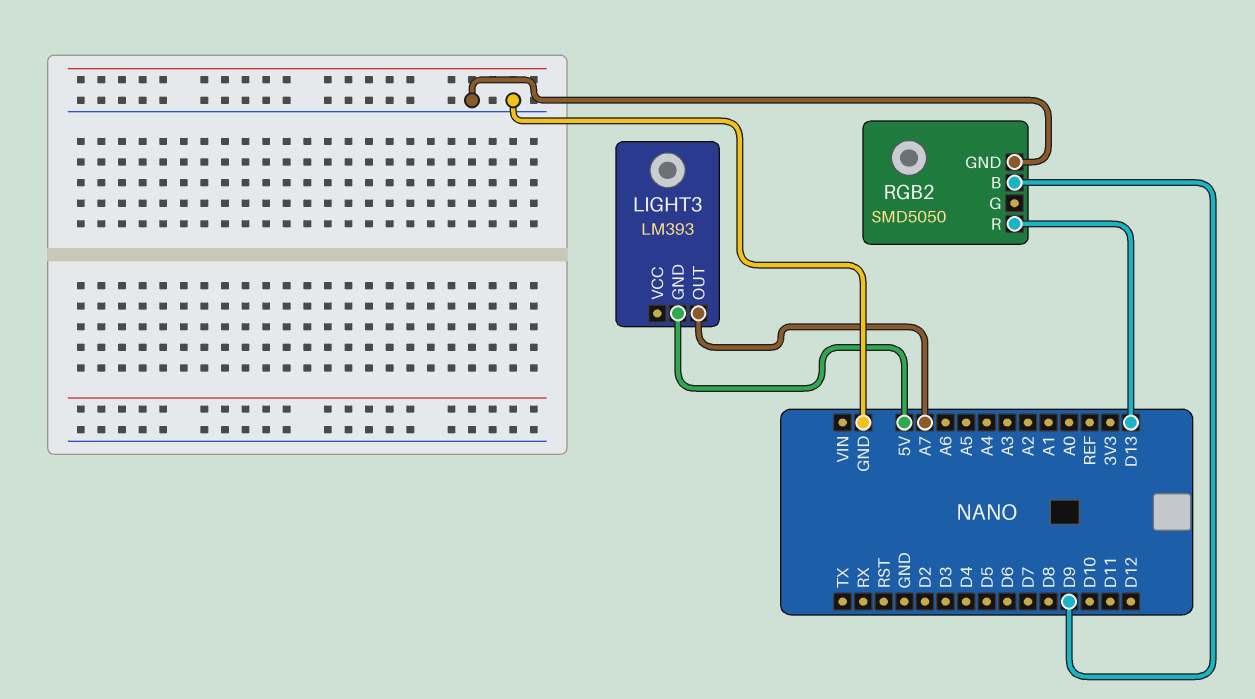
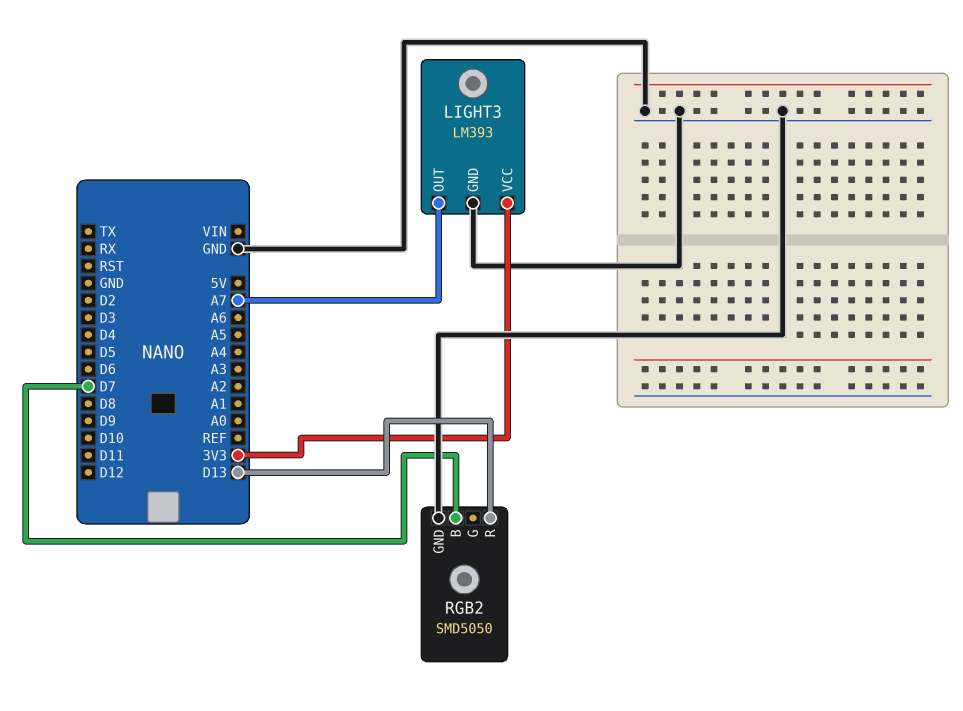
LIGHT3 pin GND: 5V -> GND
LIGHT3 pin VCC: none -> 3V3
RGB2 pin B: D9 -> D7

